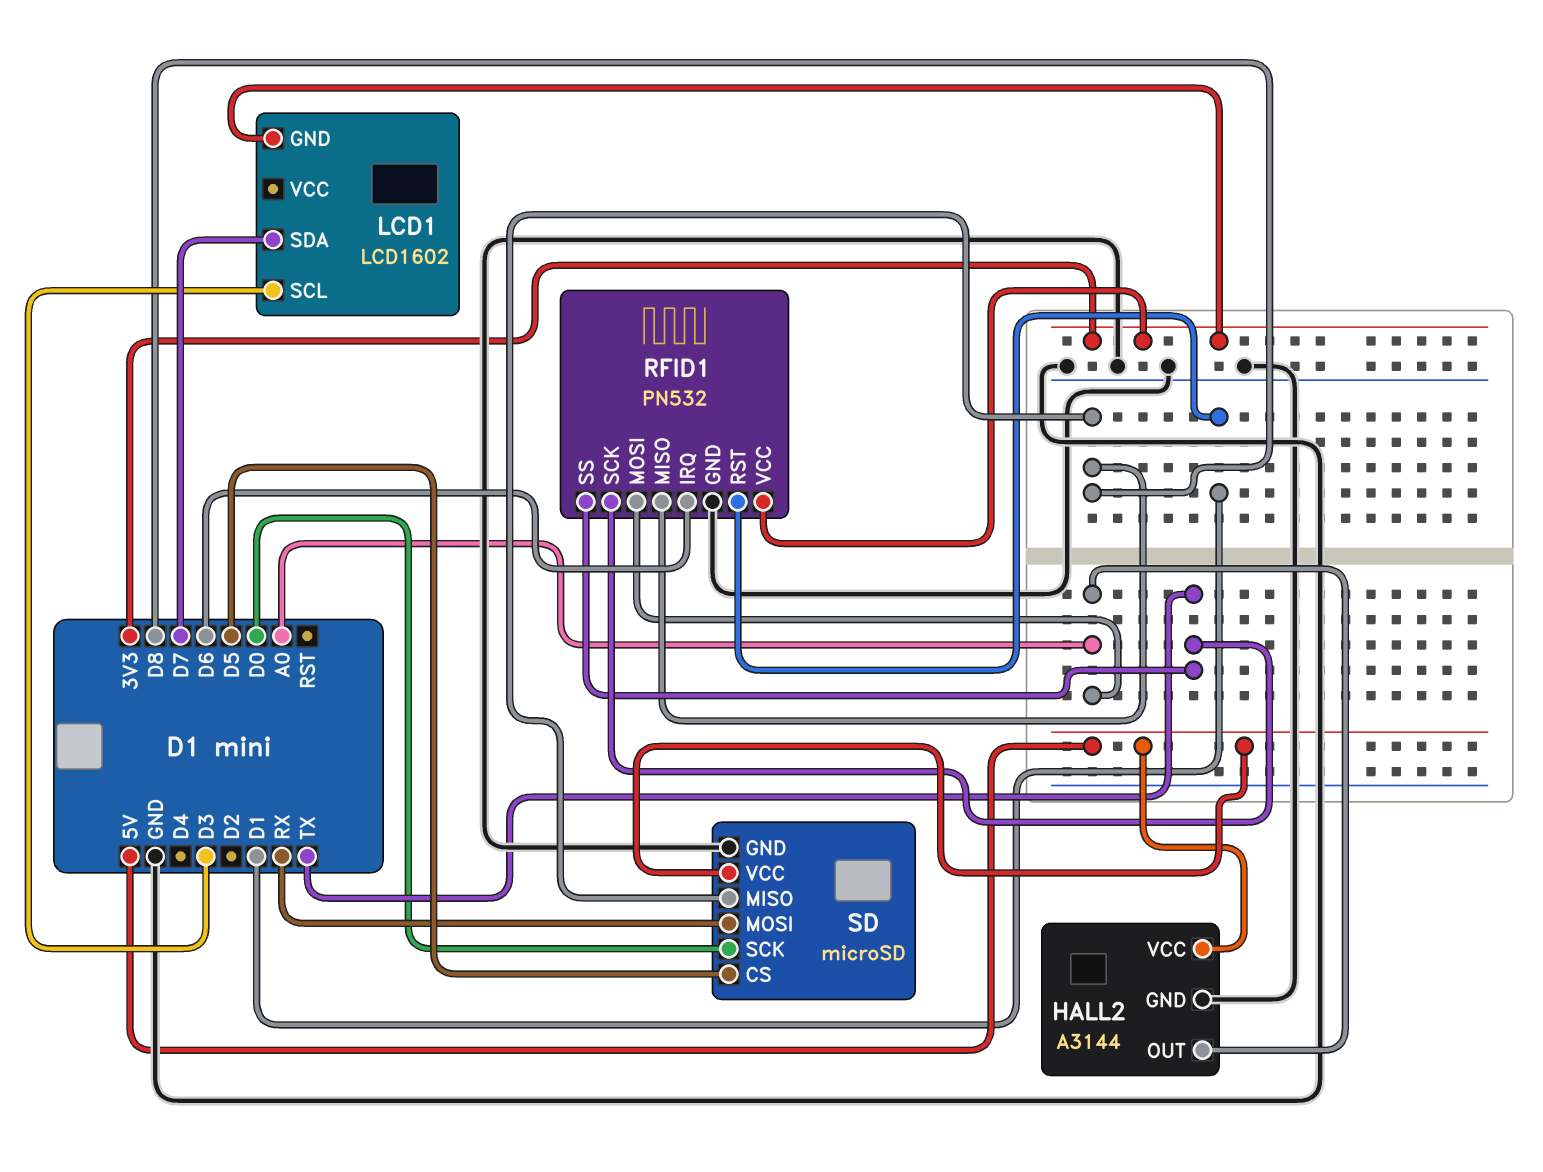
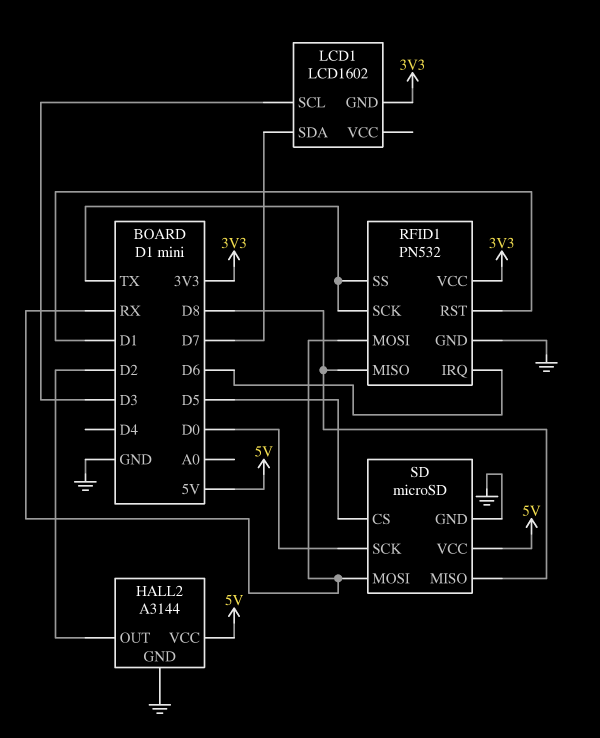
HALL2 pin OUT: A0 -> D2
RFID1 pin MOSI: A0 -> RX

